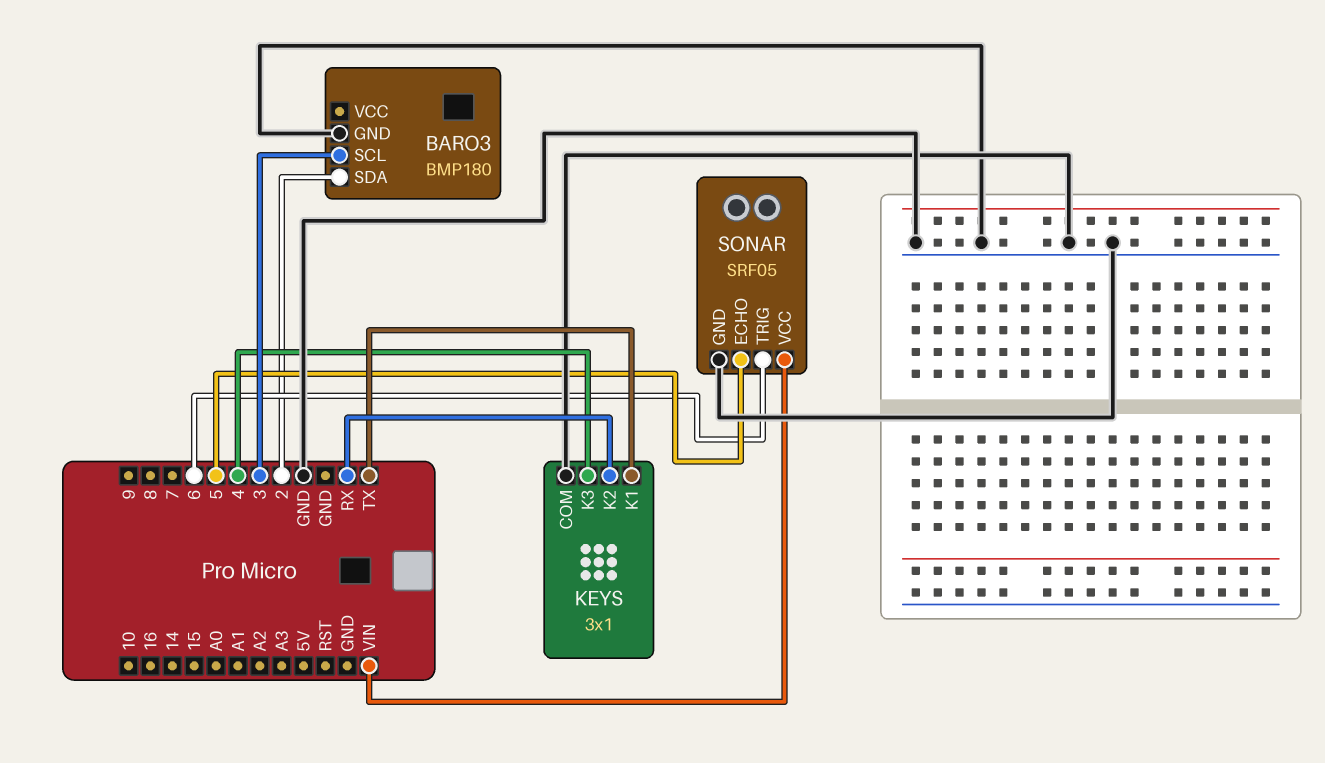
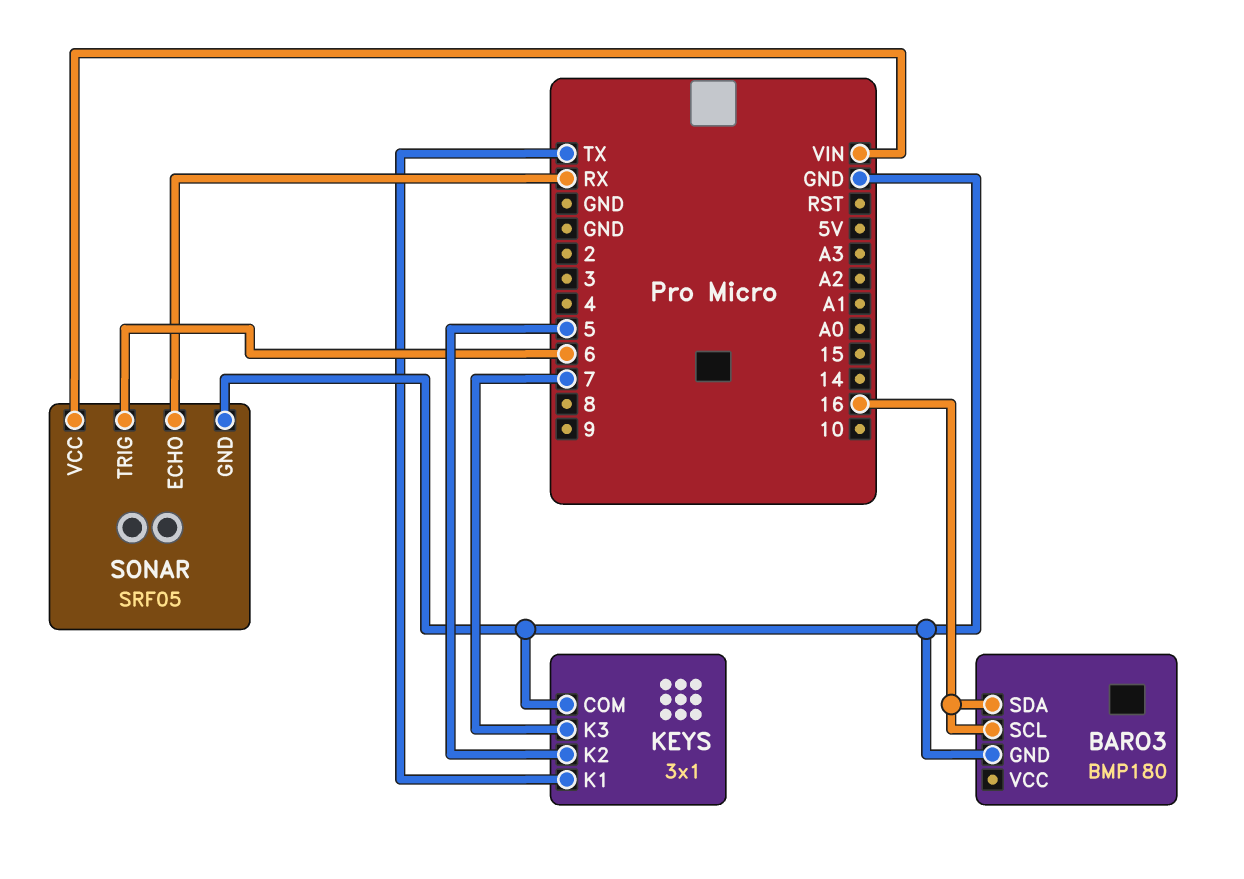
BARO3 pin SCL: 3 -> 16
BARO3 pin SDA: 2 -> 16
KEYS pin K2: RX -> 5
KEYS pin K3: 4 -> 7
SONAR pin ECHO: 5 -> RX

